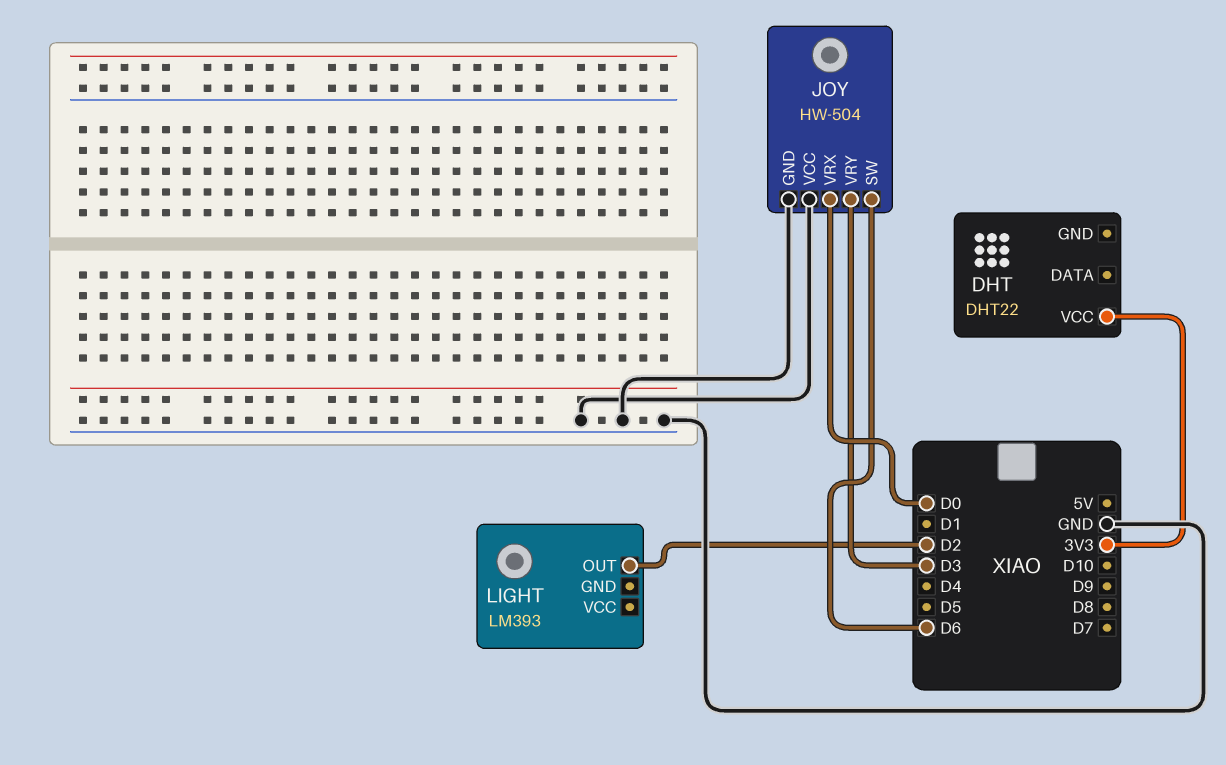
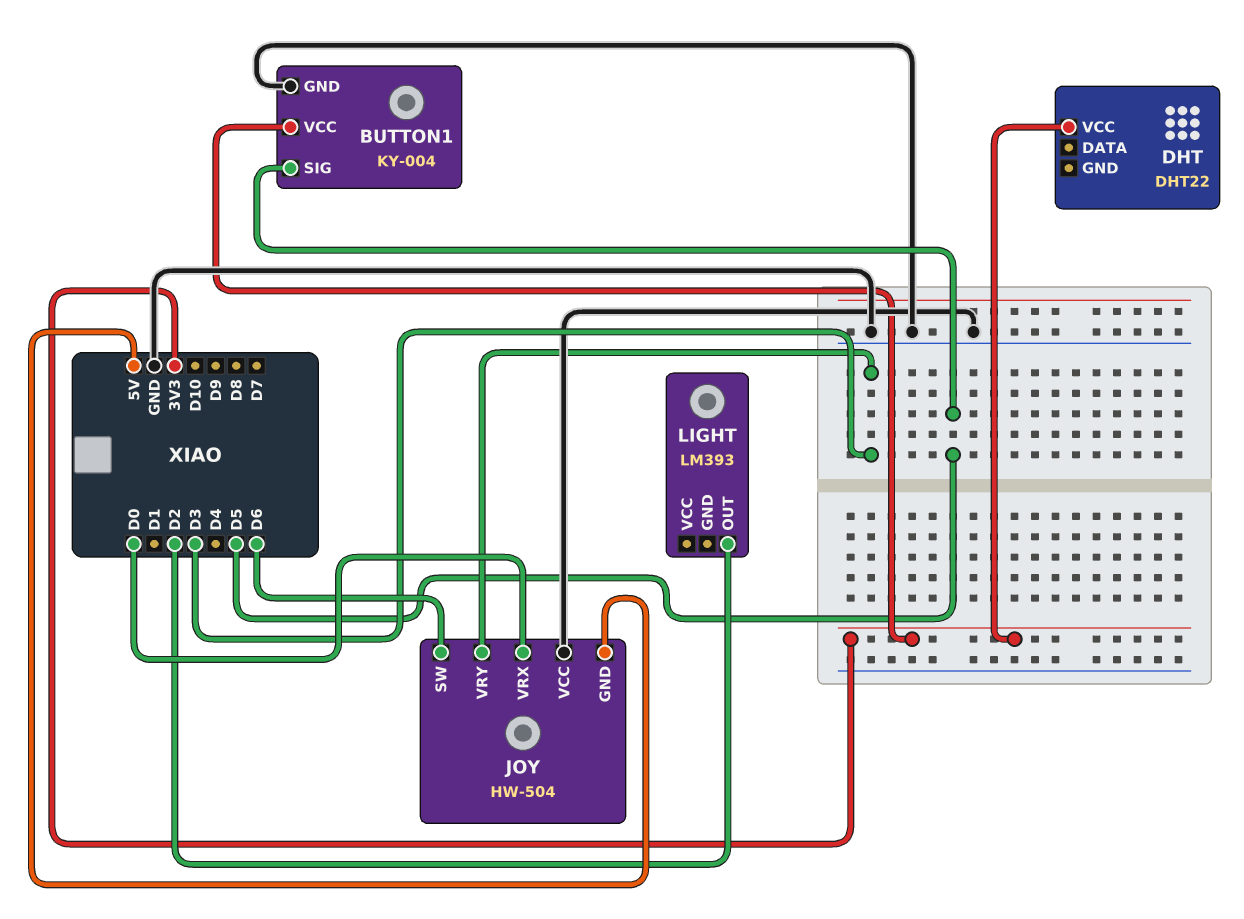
BUTTON1: none -> KY-004
BUTTON1 pin GND: none -> GND
BUTTON1 pin SIG: none -> D5
BUTTON1 pin VCC: none -> 3V3
JOY pin GND: GND -> 5V

